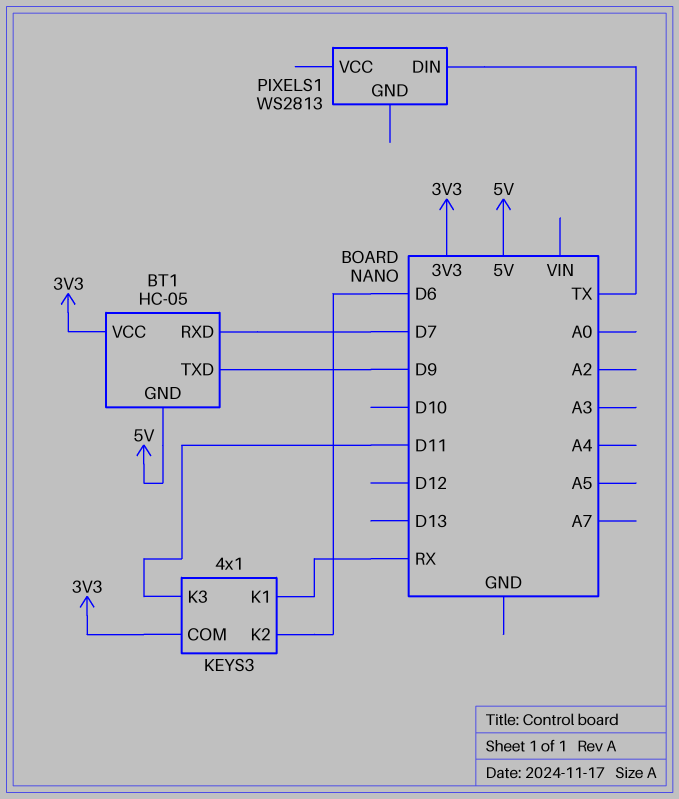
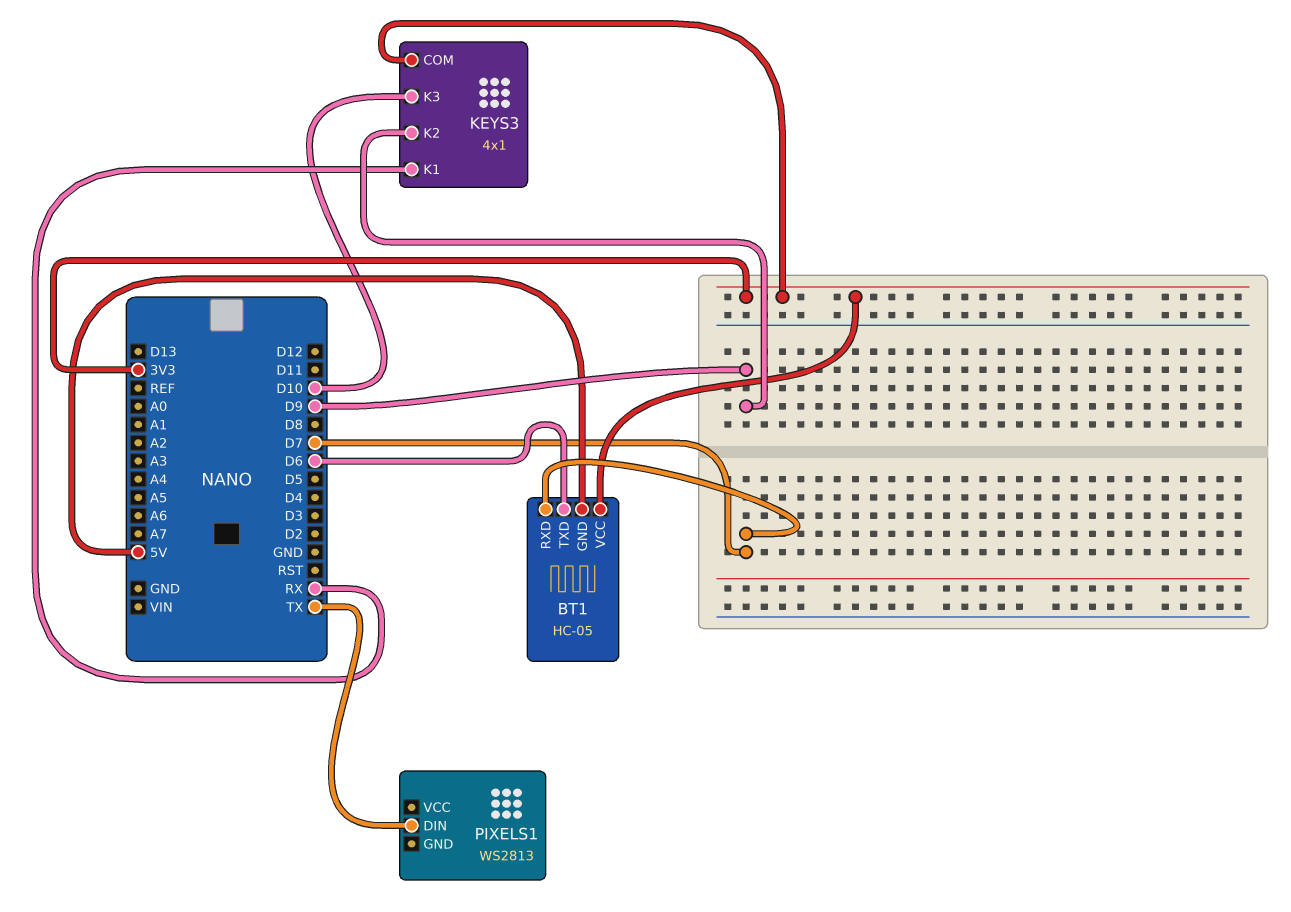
BT1 pin TXD: D9 -> D6
KEYS3 pin K2: D6 -> D9
KEYS3 pin K3: D11 -> D10

